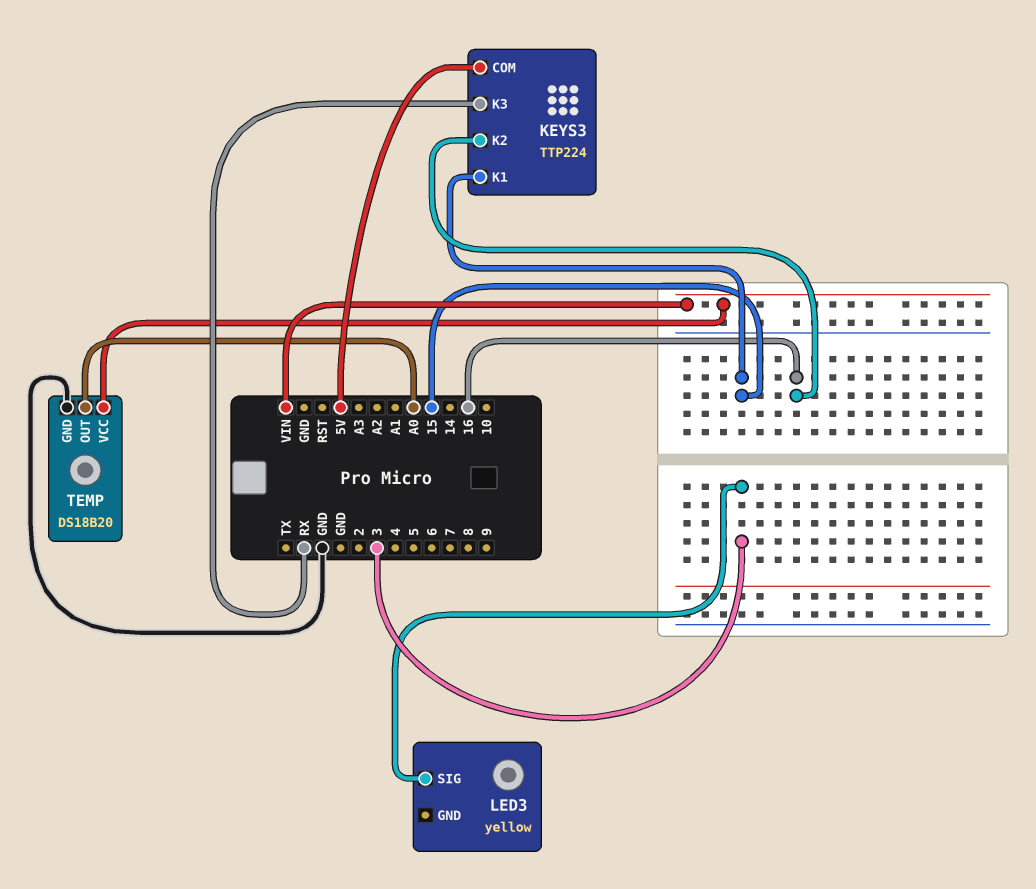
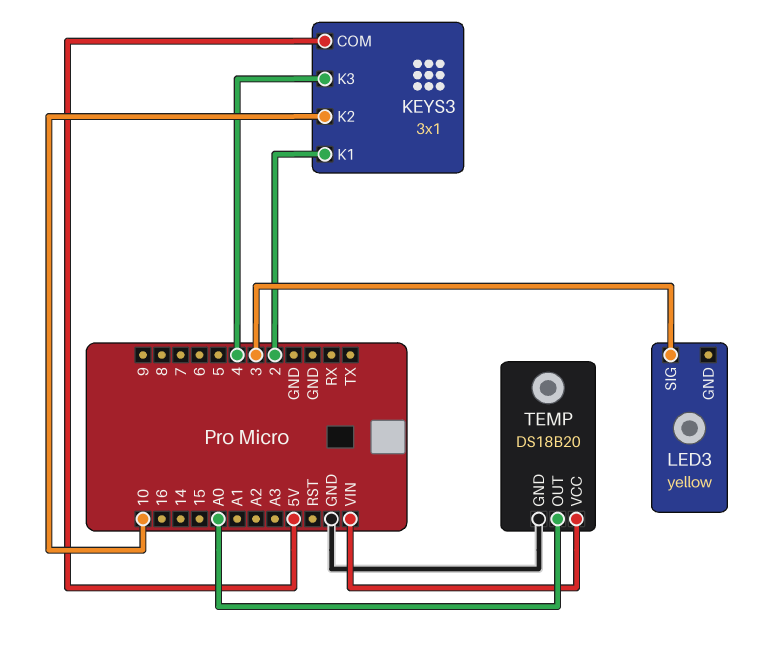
KEYS3: TTP224 -> 3x1
KEYS3 pin K1: 15 -> 2
KEYS3 pin K2: 16 -> 10
KEYS3 pin K3: RX -> 4

